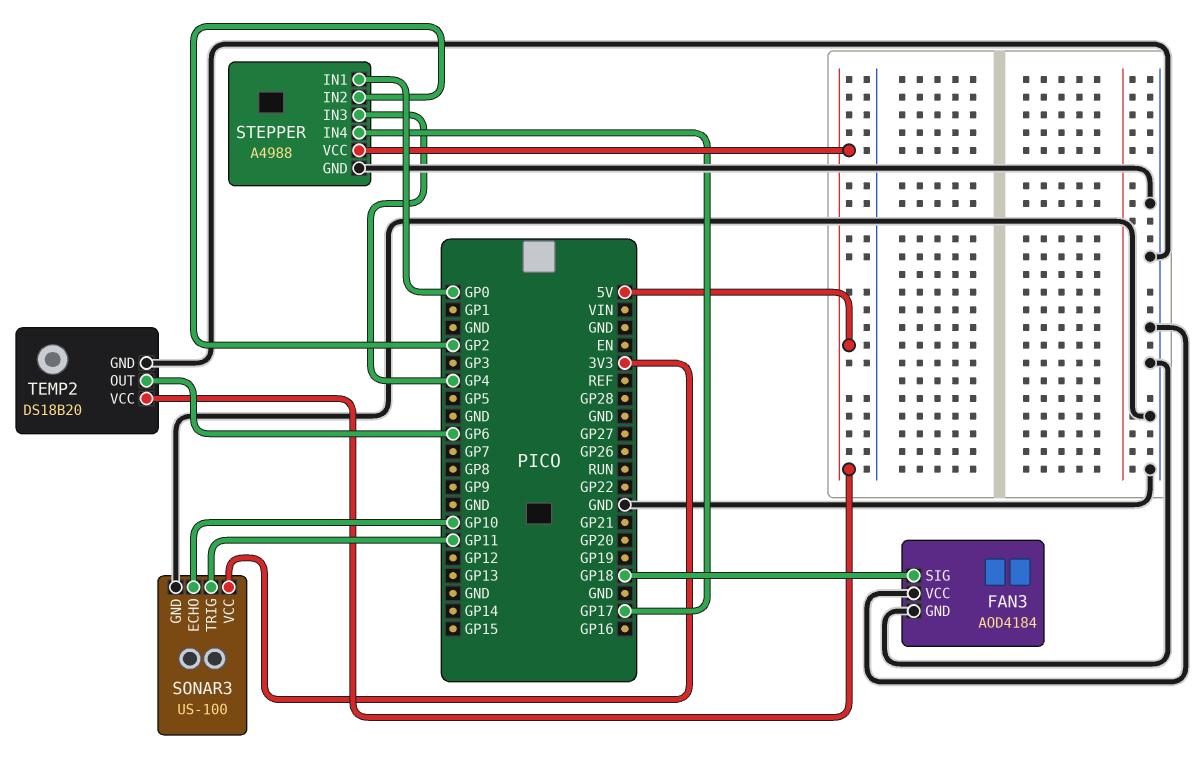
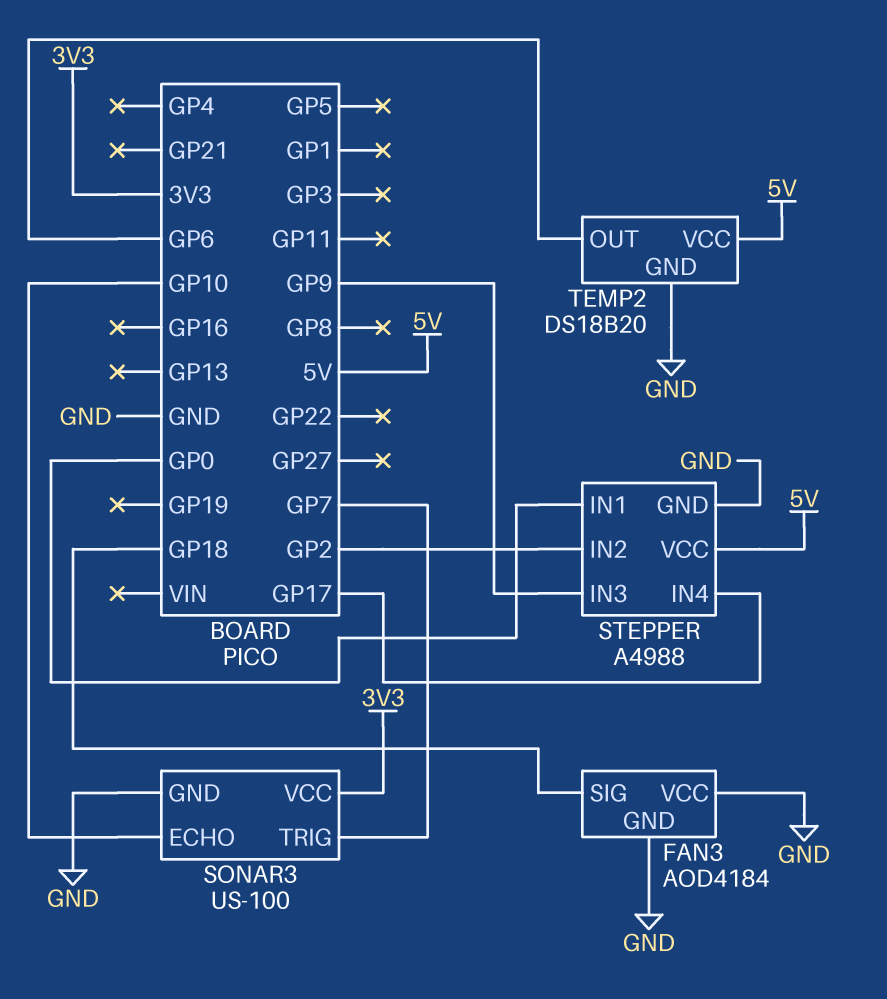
SONAR3 pin TRIG: GP11 -> GP7
STEPPER pin IN3: GP4 -> GP9

